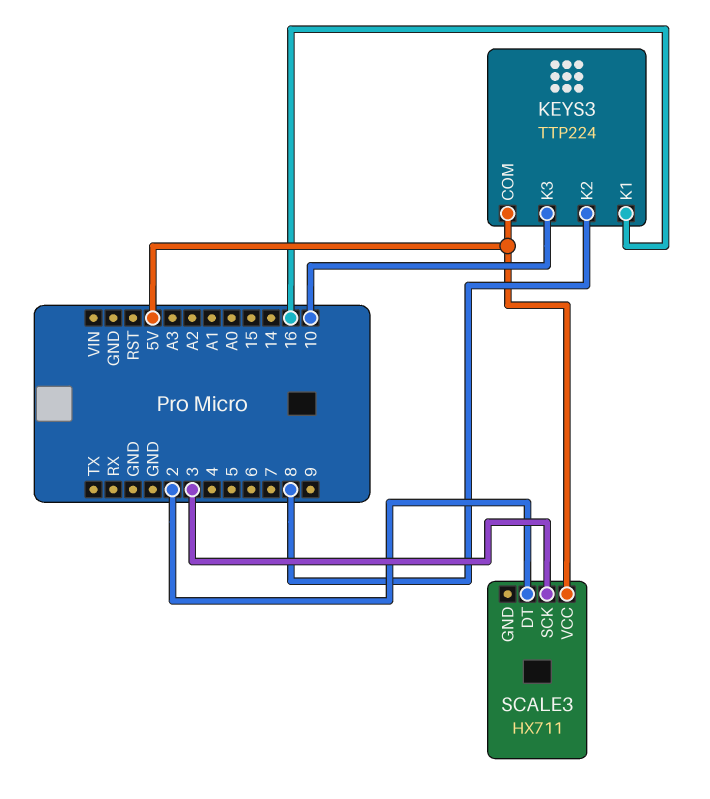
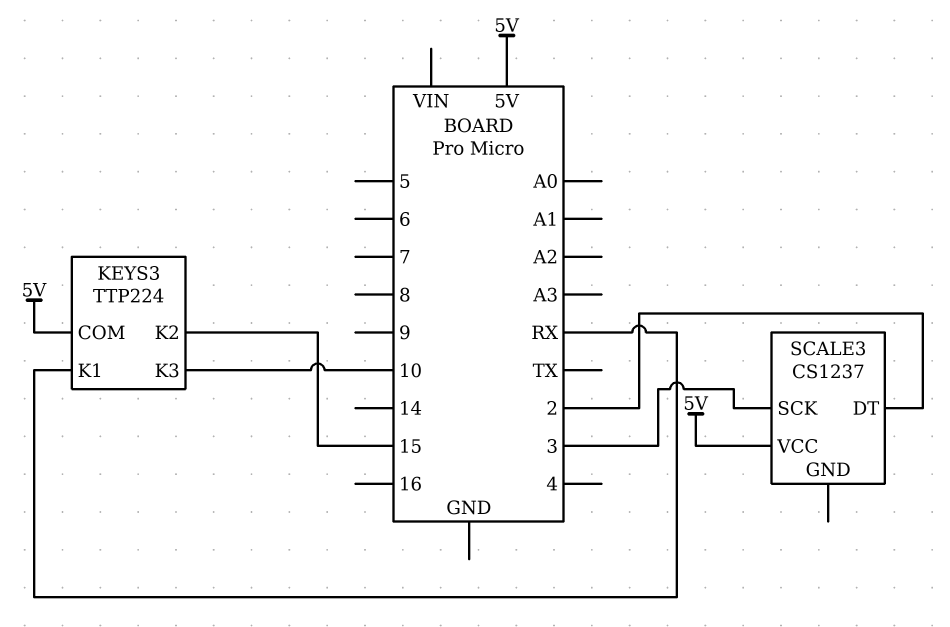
KEYS3 pin K1: 16 -> RX
KEYS3 pin K2: 8 -> 15
SCALE3: HX711 -> CS1237

